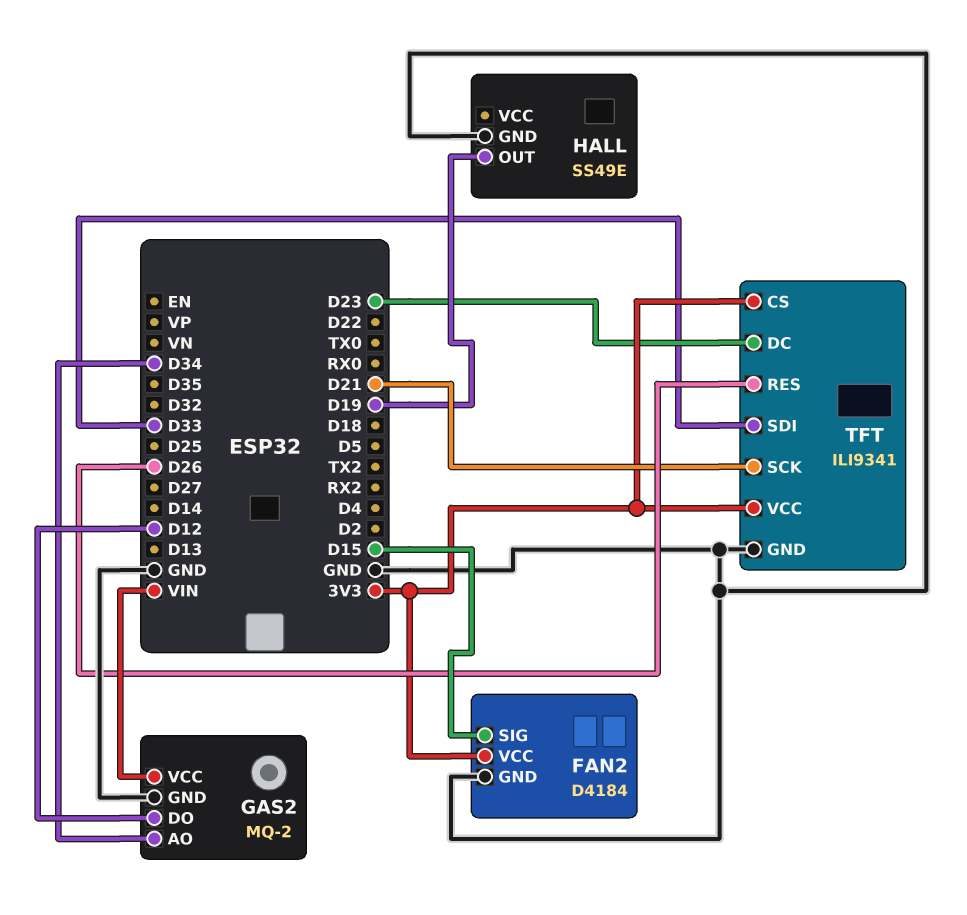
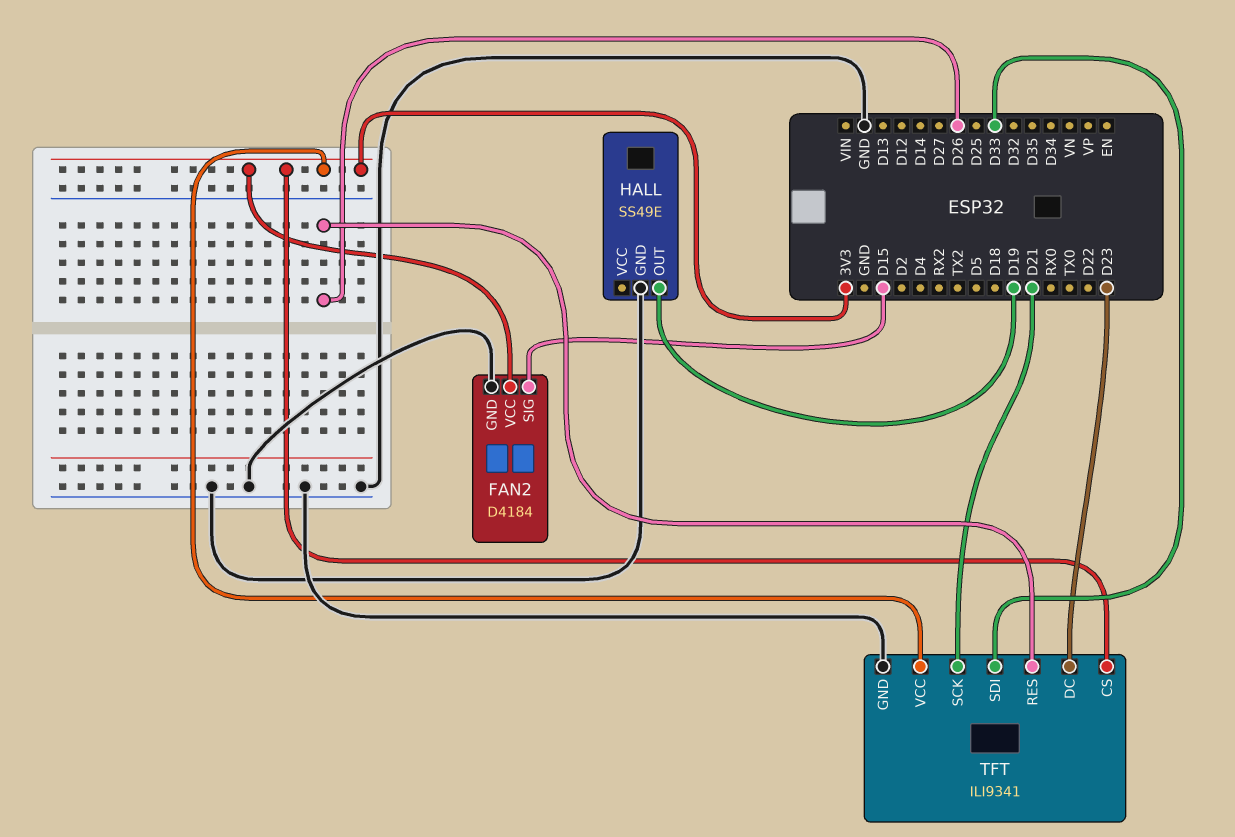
GAS2: MQ-2 -> none
GAS2 pin AO: D34 -> none
GAS2 pin DO: D12 -> none
GAS2 pin GND: GND -> none
GAS2 pin VCC: VIN -> none

